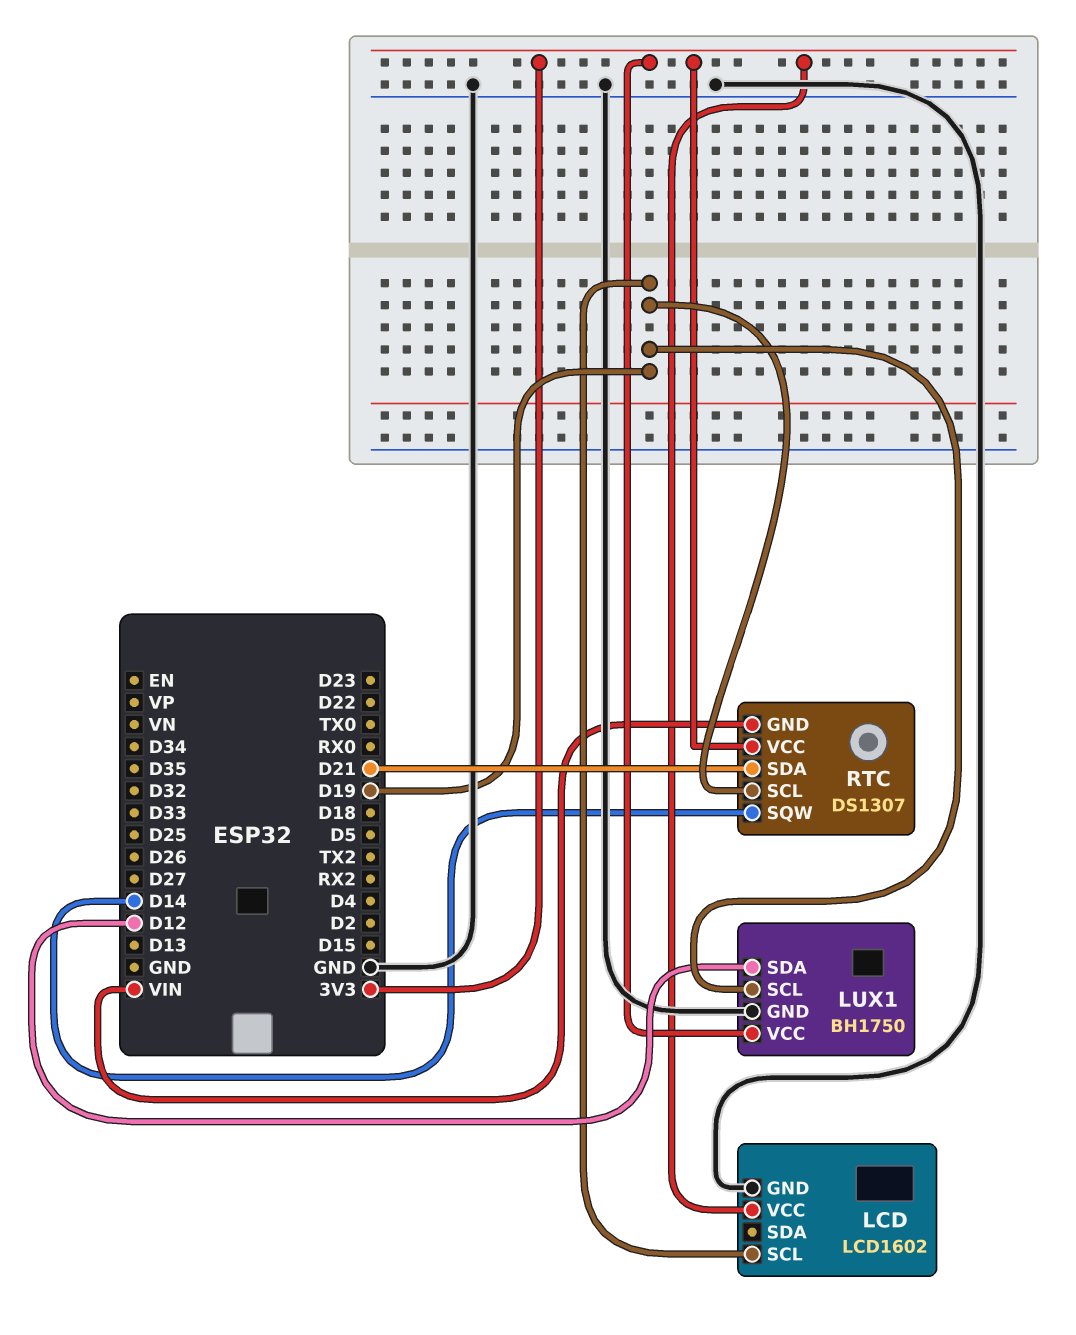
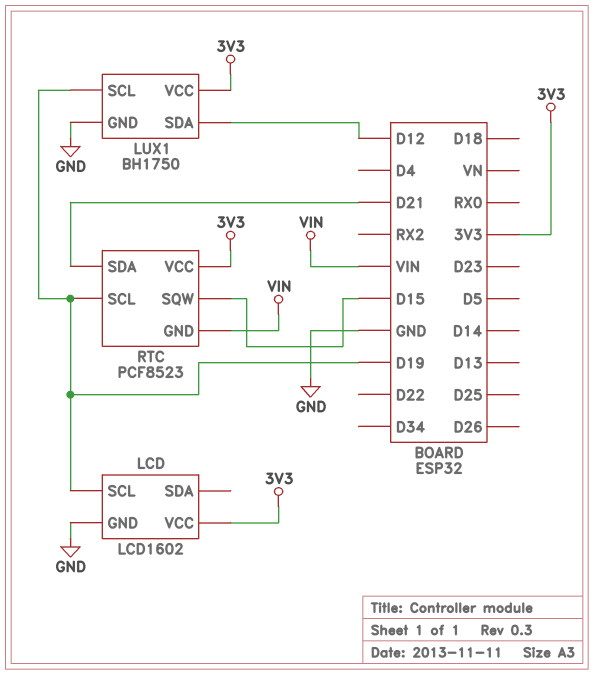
RTC: DS1307 -> PCF8523
RTC pin SQW: D14 -> D15

